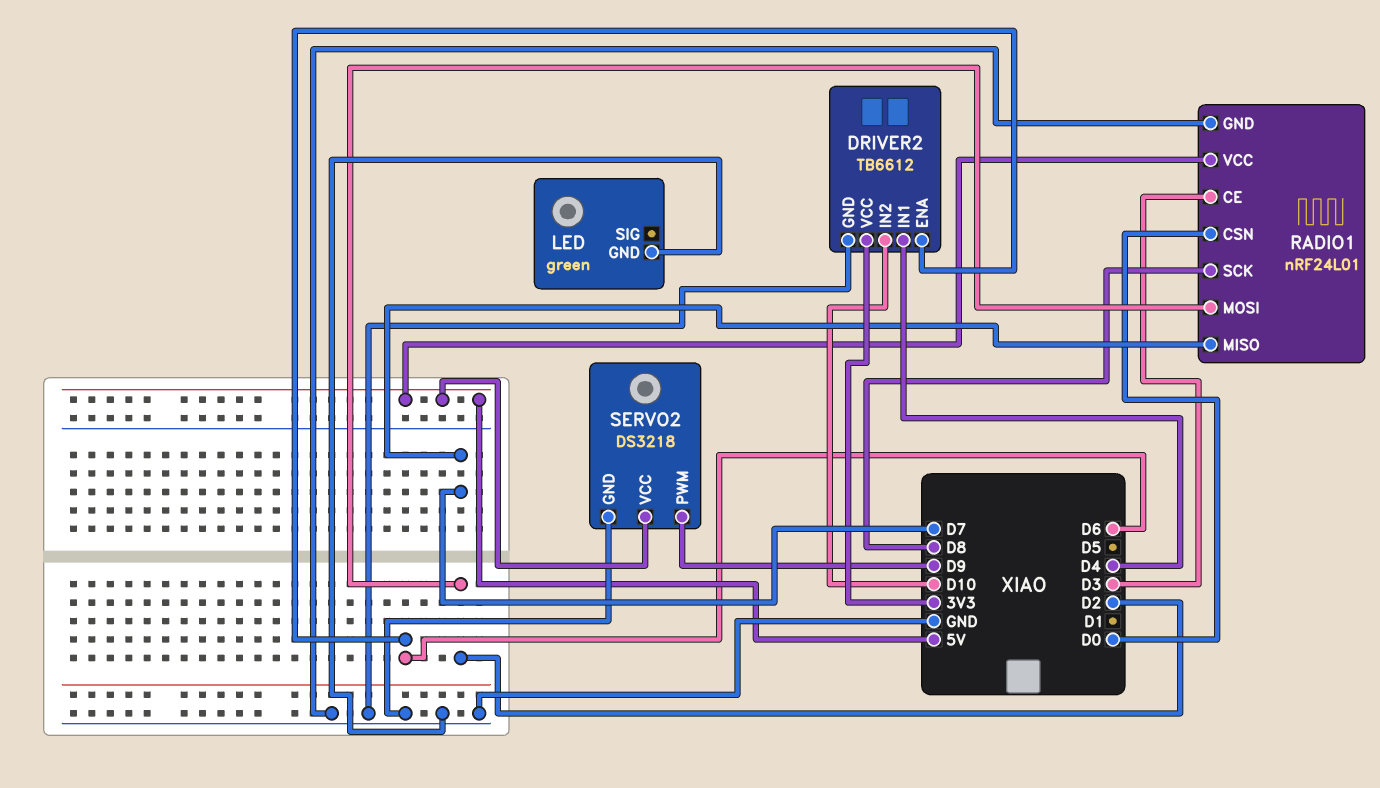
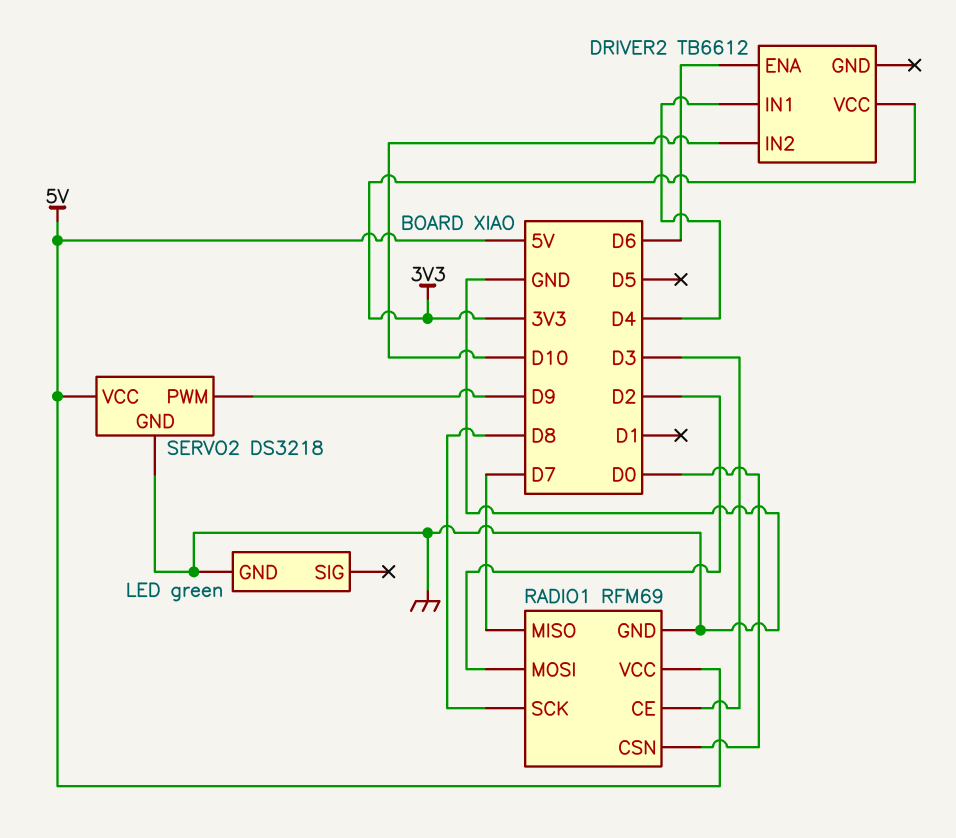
DRIVER2 pin GND: GND -> none
RADIO1: nRF24L01 -> RFM69

